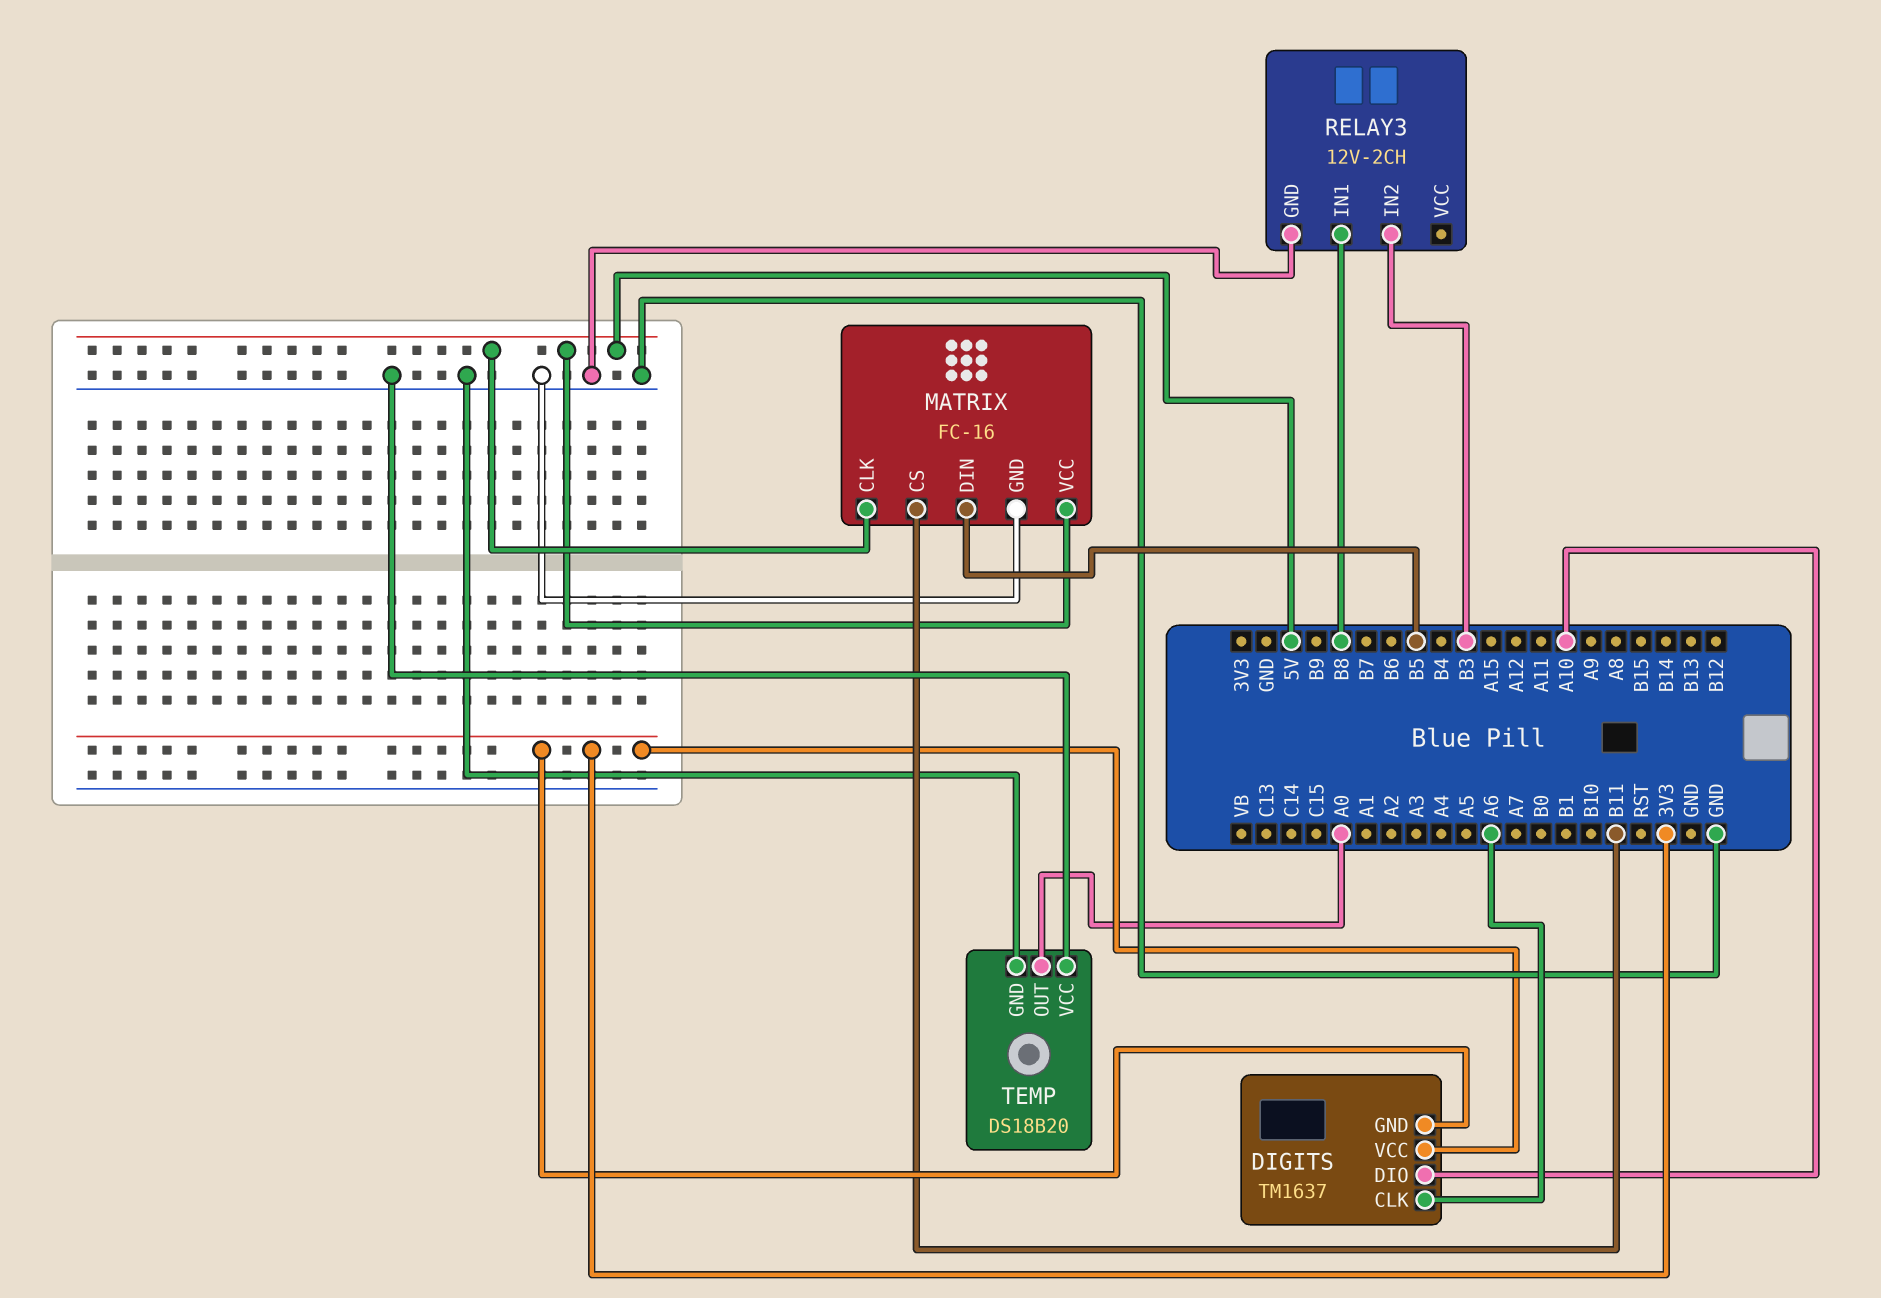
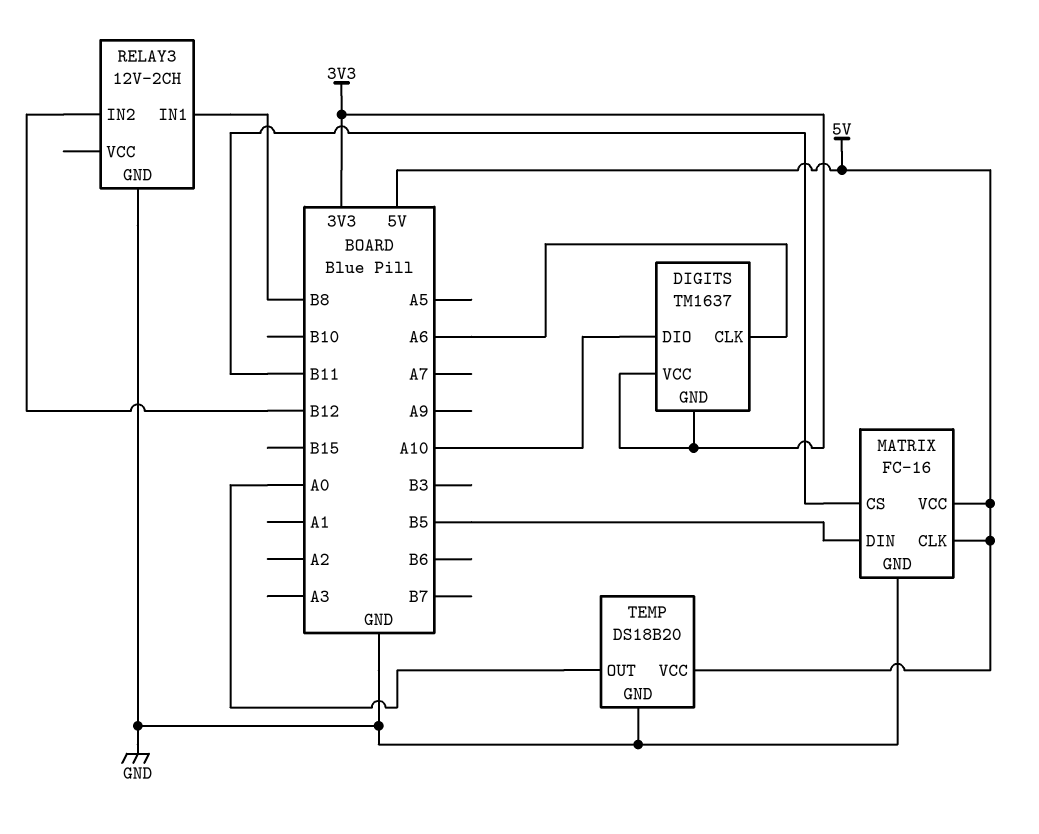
RELAY3 pin IN2: B3 -> B12
TEMP pin VCC: GND -> 5V

